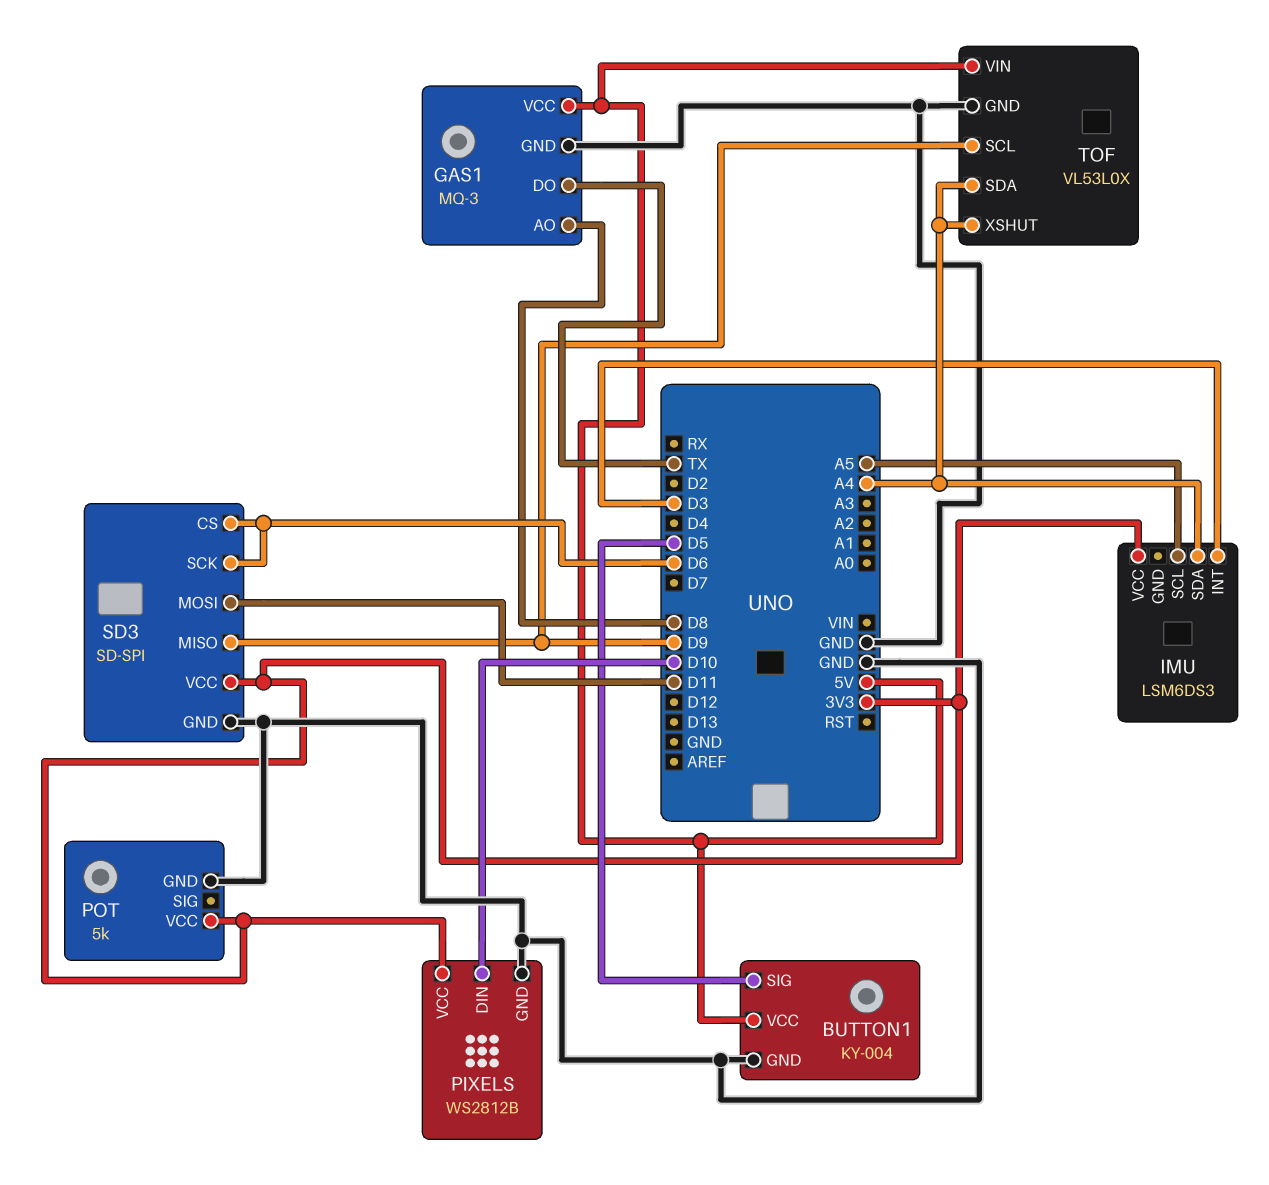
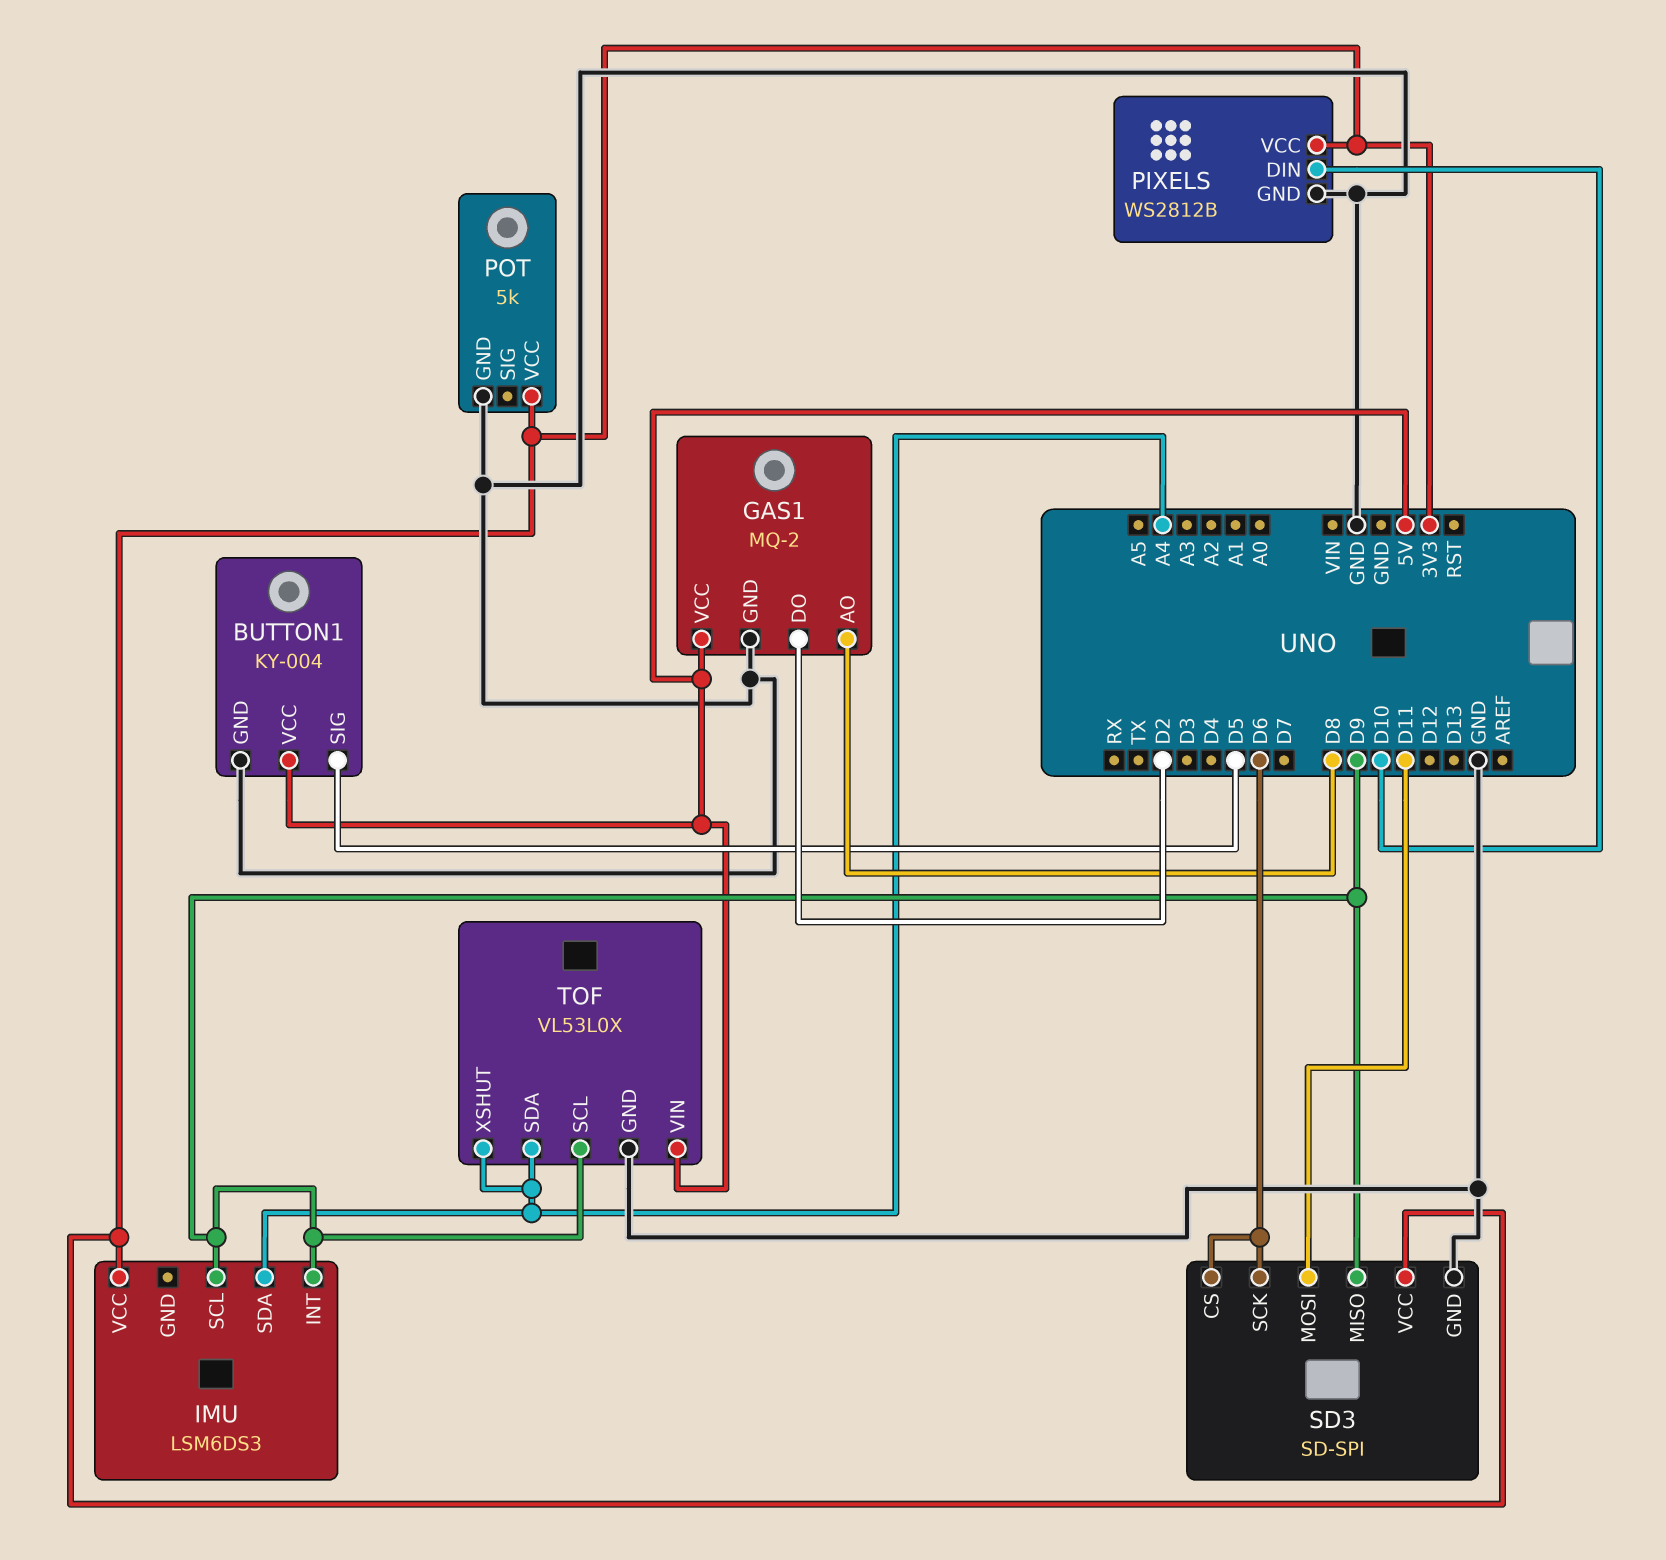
GAS1: MQ-3 -> MQ-2
GAS1 pin DO: TX -> D2
IMU pin INT: D3 -> D9
IMU pin SCL: A5 -> D9

